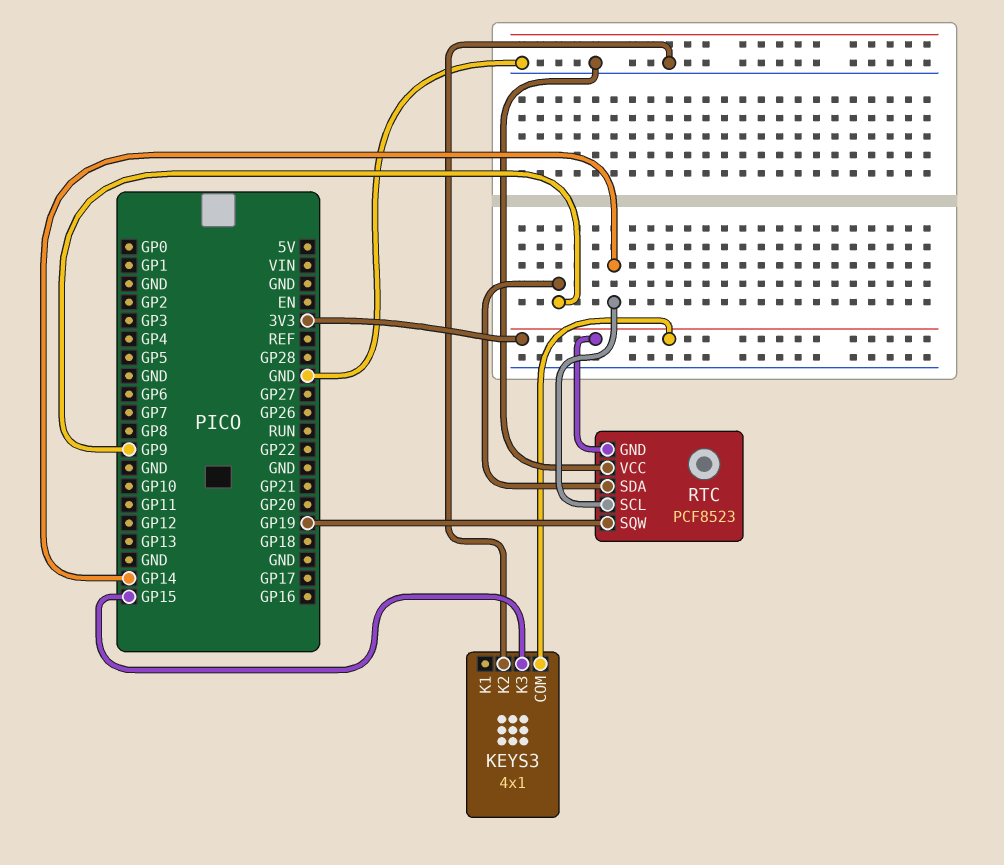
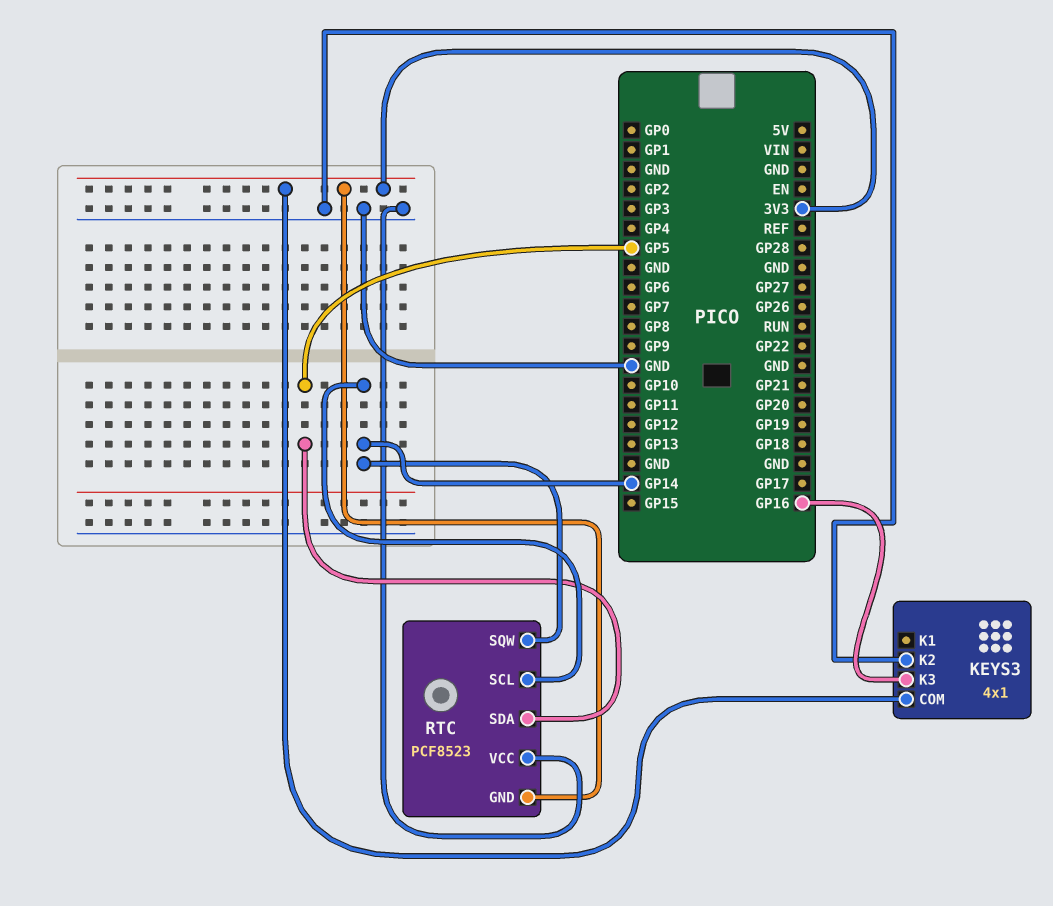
KEYS3 pin K3: GP15 -> GP16
RTC pin SDA: GP9 -> GP5
RTC pin SQW: GP19 -> GP14

